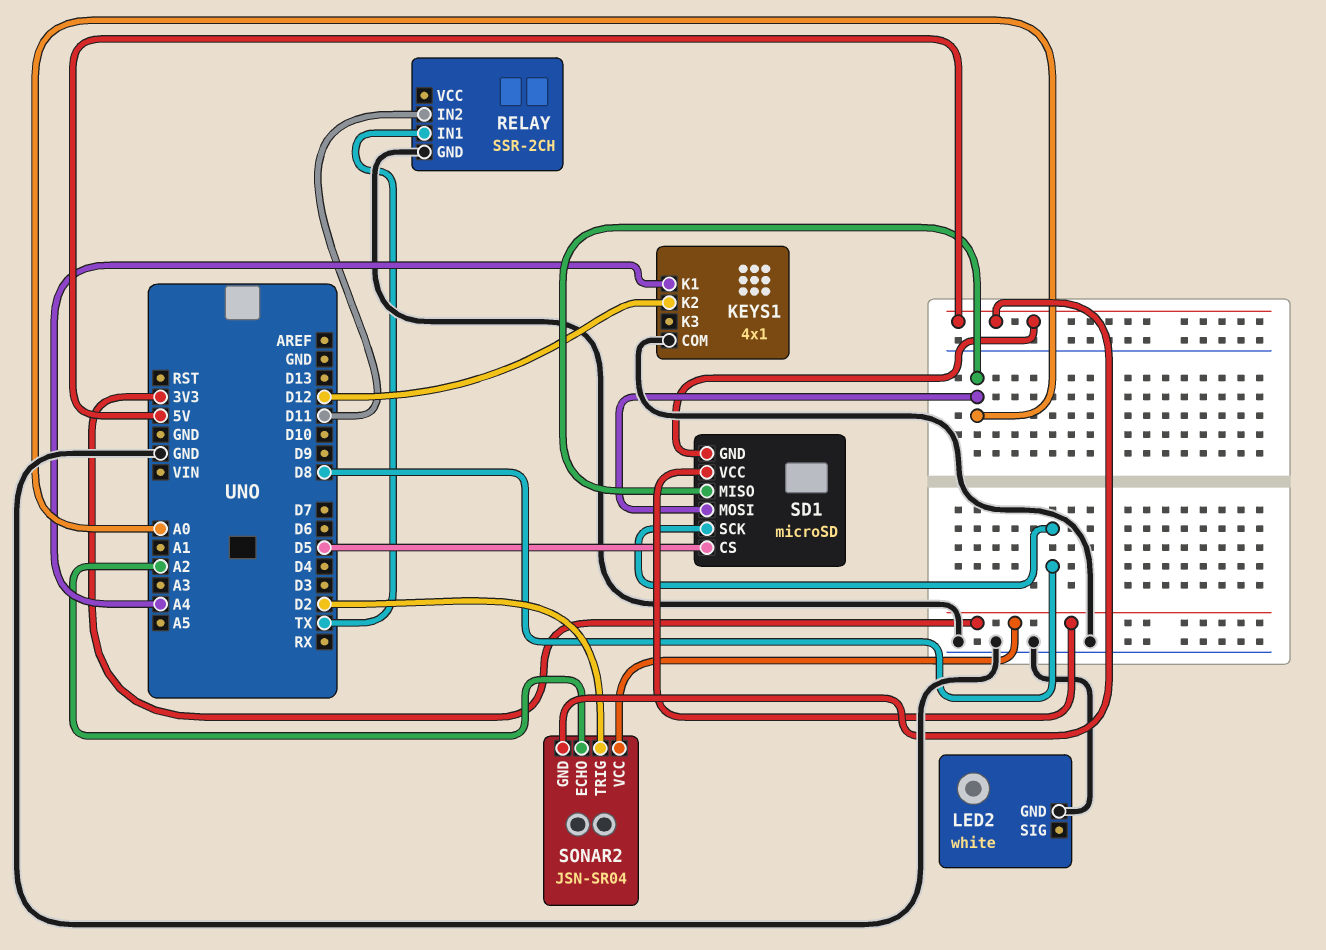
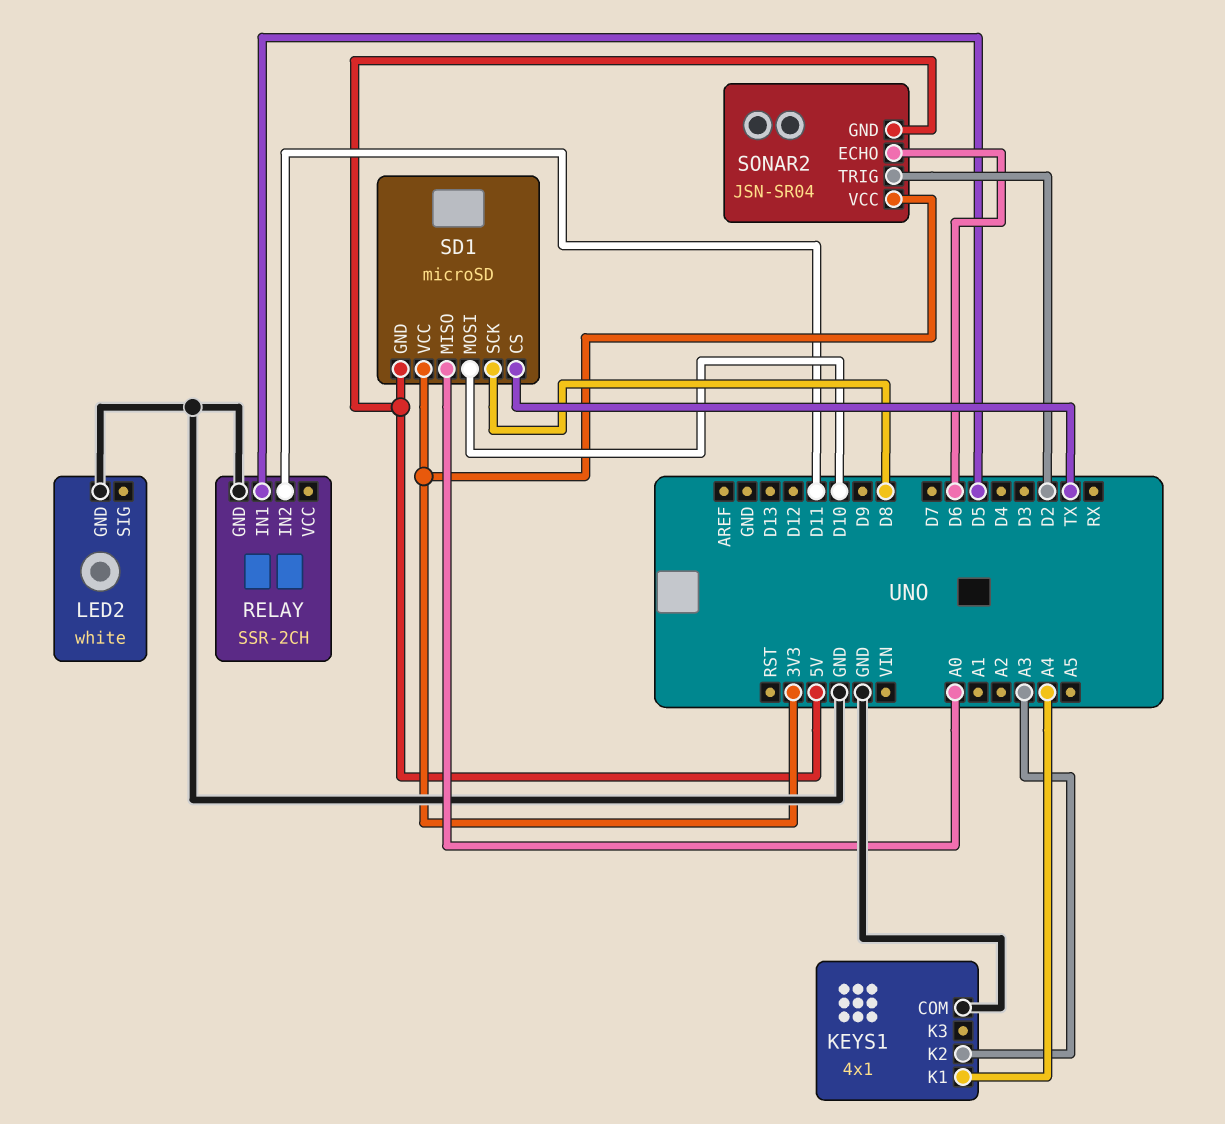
KEYS1 pin K2: D12 -> A3
RELAY pin IN1: TX -> D5
SD1 pin CS: D5 -> TX
SD1 pin MOSI: A0 -> D10
SONAR2 pin ECHO: A2 -> D6

